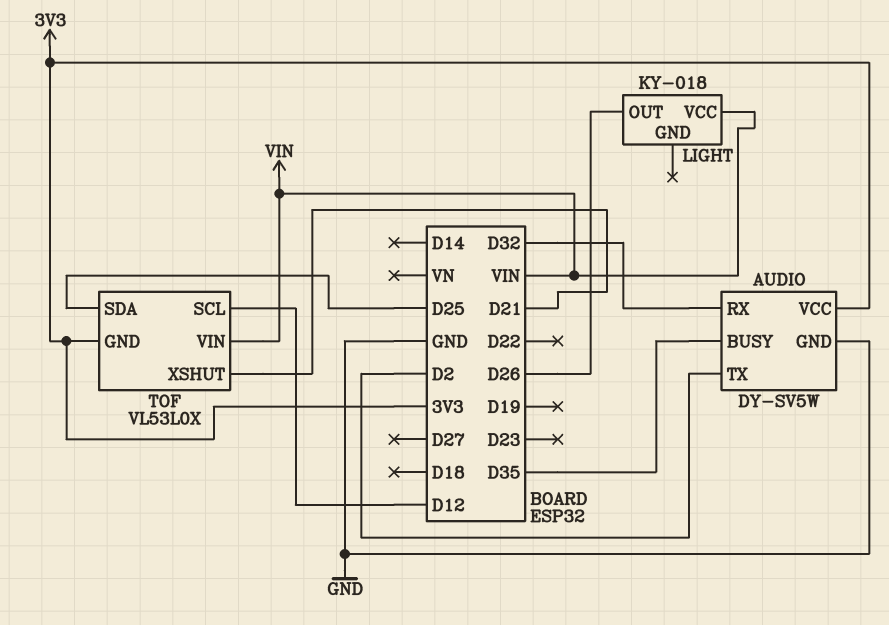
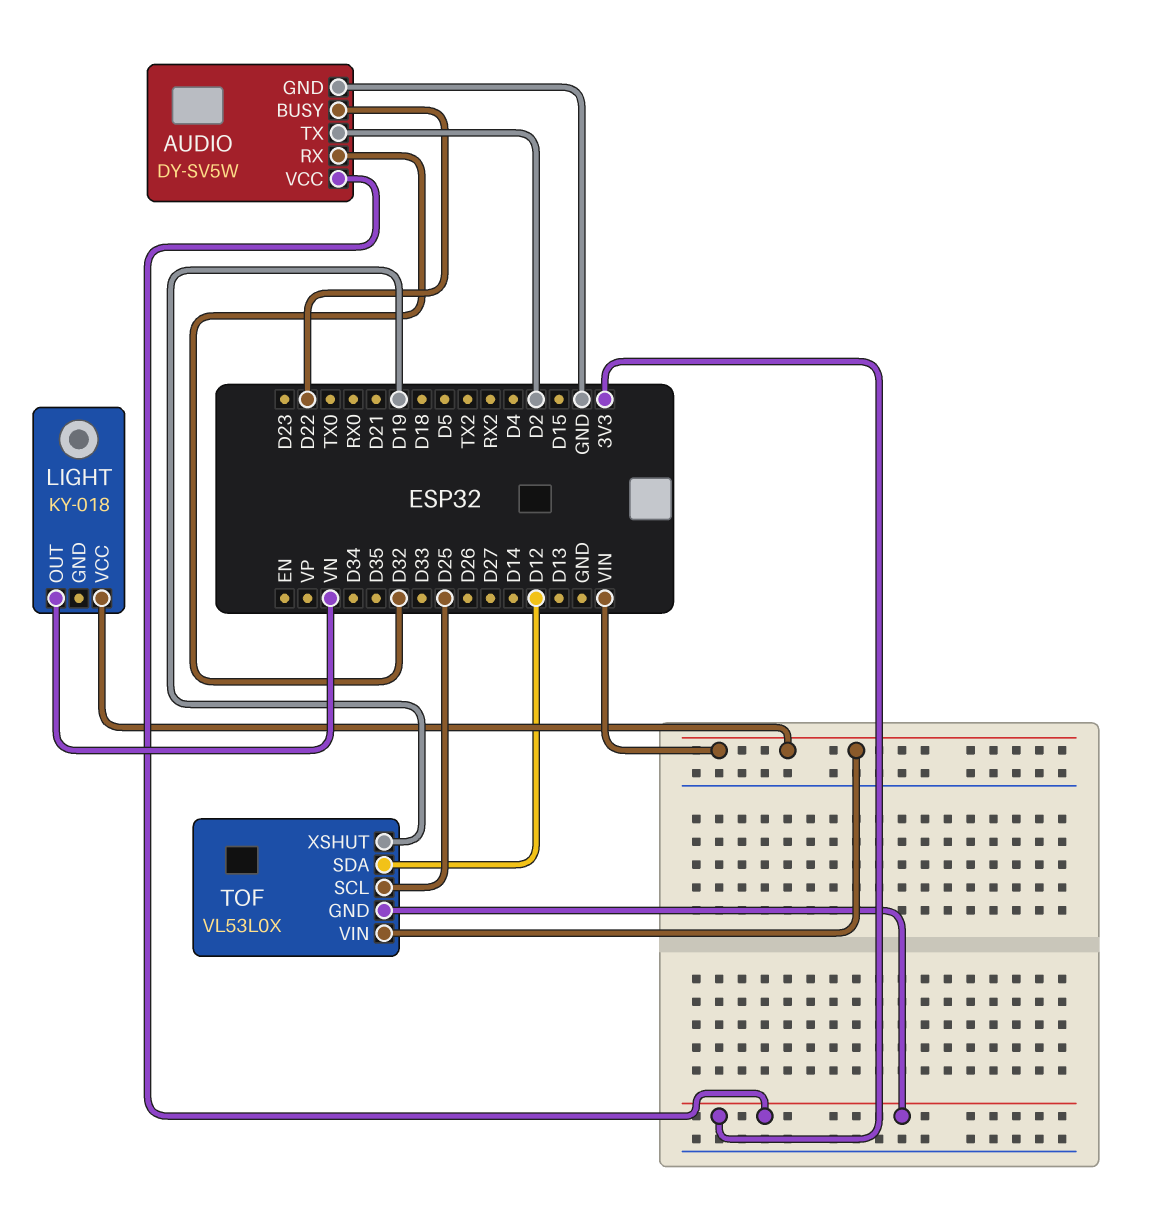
AUDIO pin BUSY: D35 -> D22
LIGHT pin OUT: D26 -> VN
TOF pin SCL: D12 -> D25
TOF pin SDA: D25 -> D12
TOF pin XSHUT: D21 -> D19

